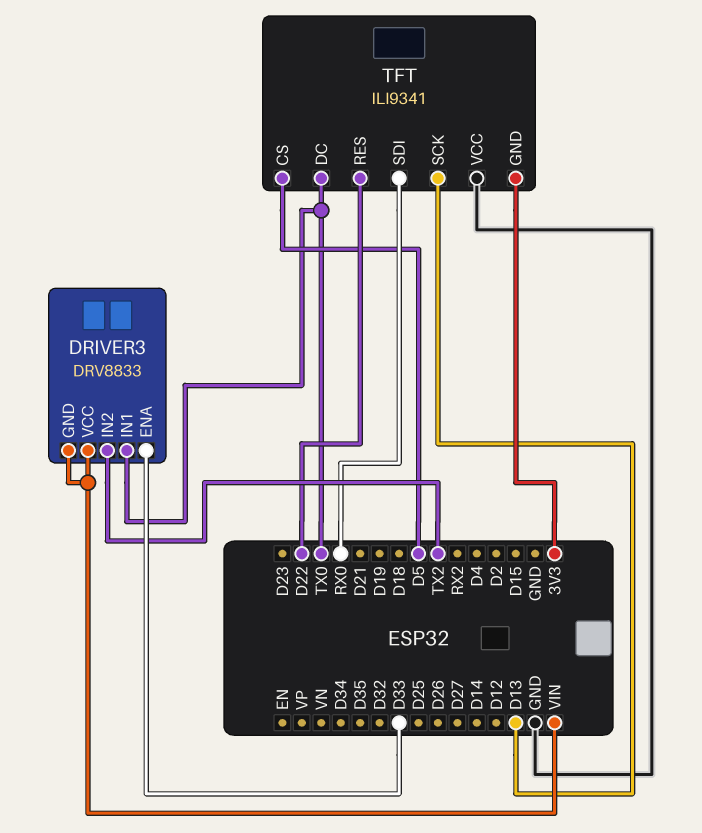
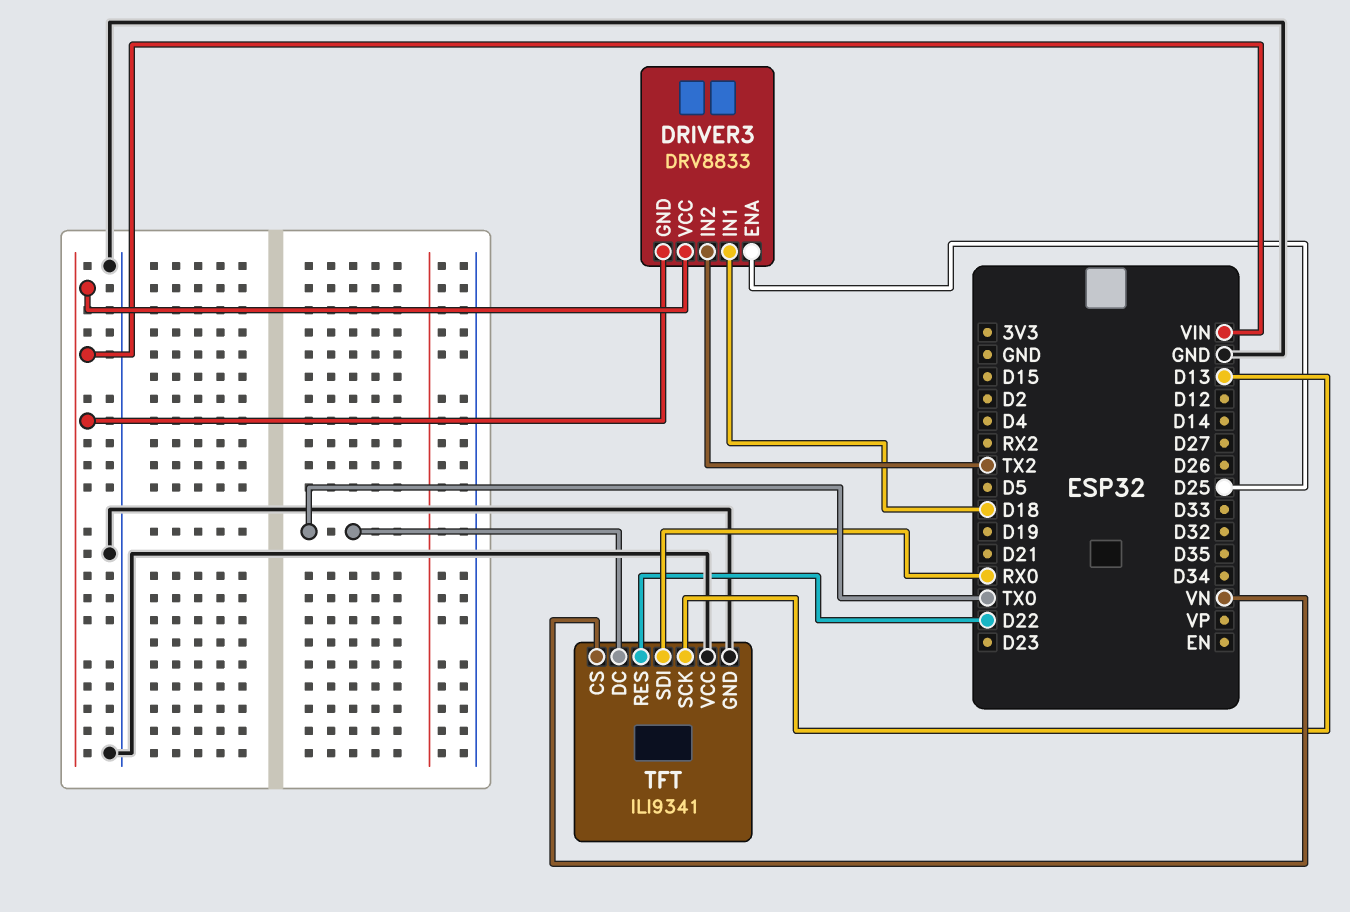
DRIVER3 pin ENA: D33 -> D25
DRIVER3 pin IN1: TX0 -> D18
TFT pin CS: D5 -> VN
TFT pin GND: 3V3 -> GND

